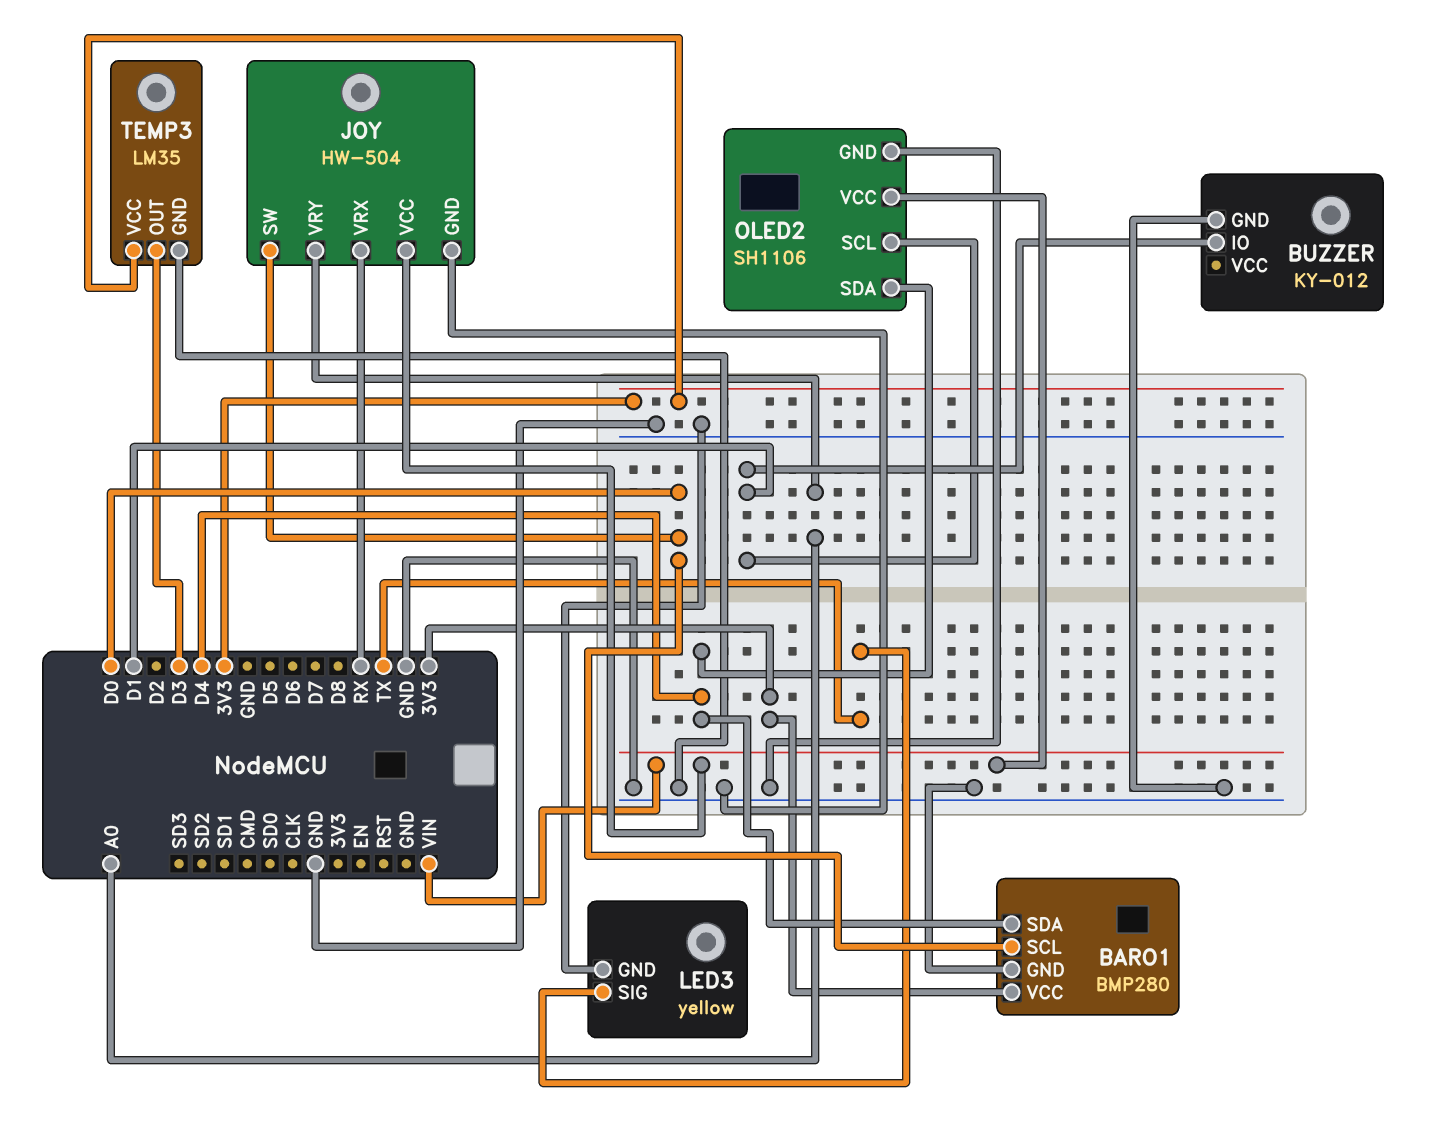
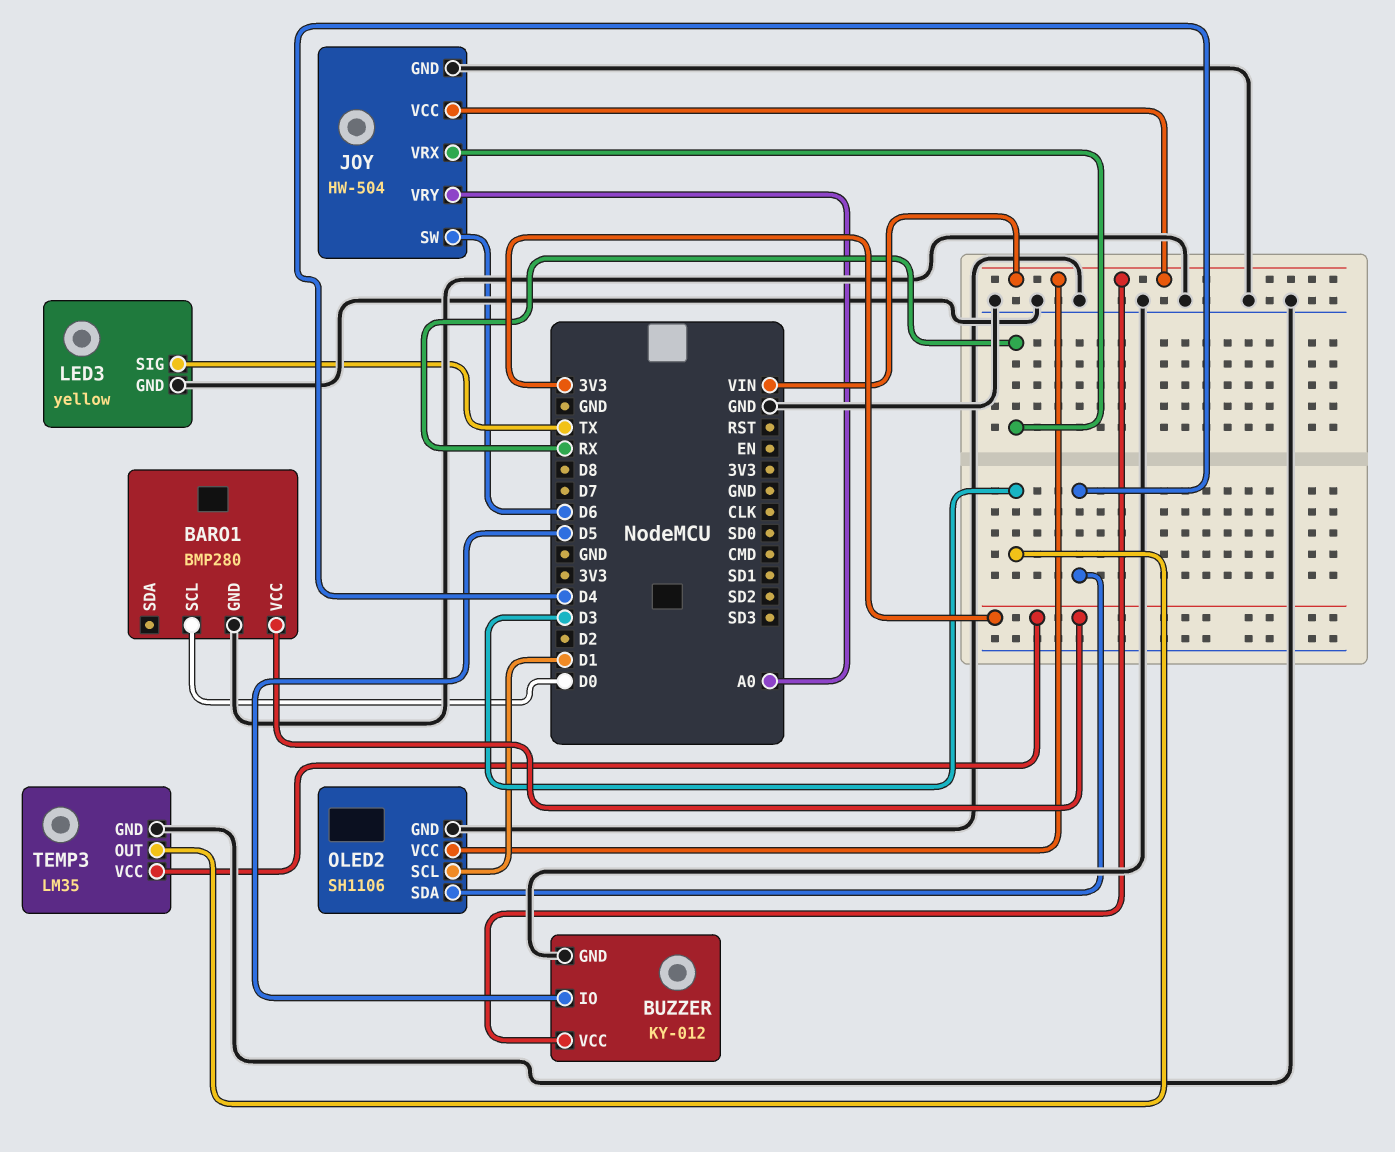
BARO1 pin SDA: D4 -> none
BUZZER pin IO: D1 -> D5
BUZZER pin VCC: none -> VIN
JOY pin SW: D0 -> D6

